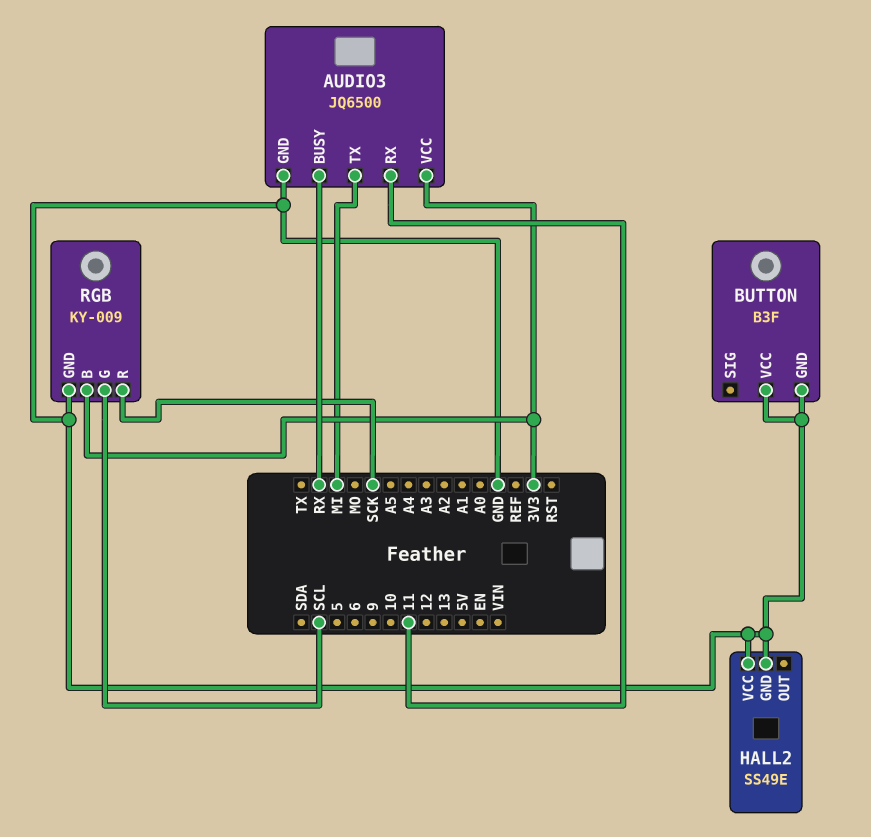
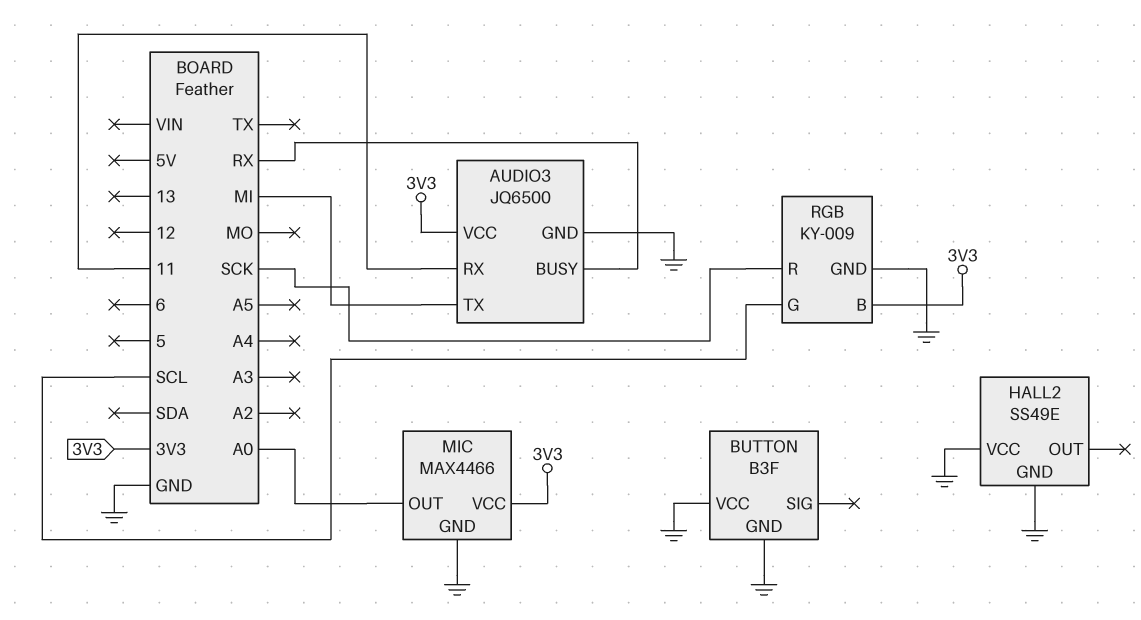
MIC: none -> MAX4466
MIC pin GND: none -> GND
MIC pin OUT: none -> A0
MIC pin VCC: none -> 3V3

